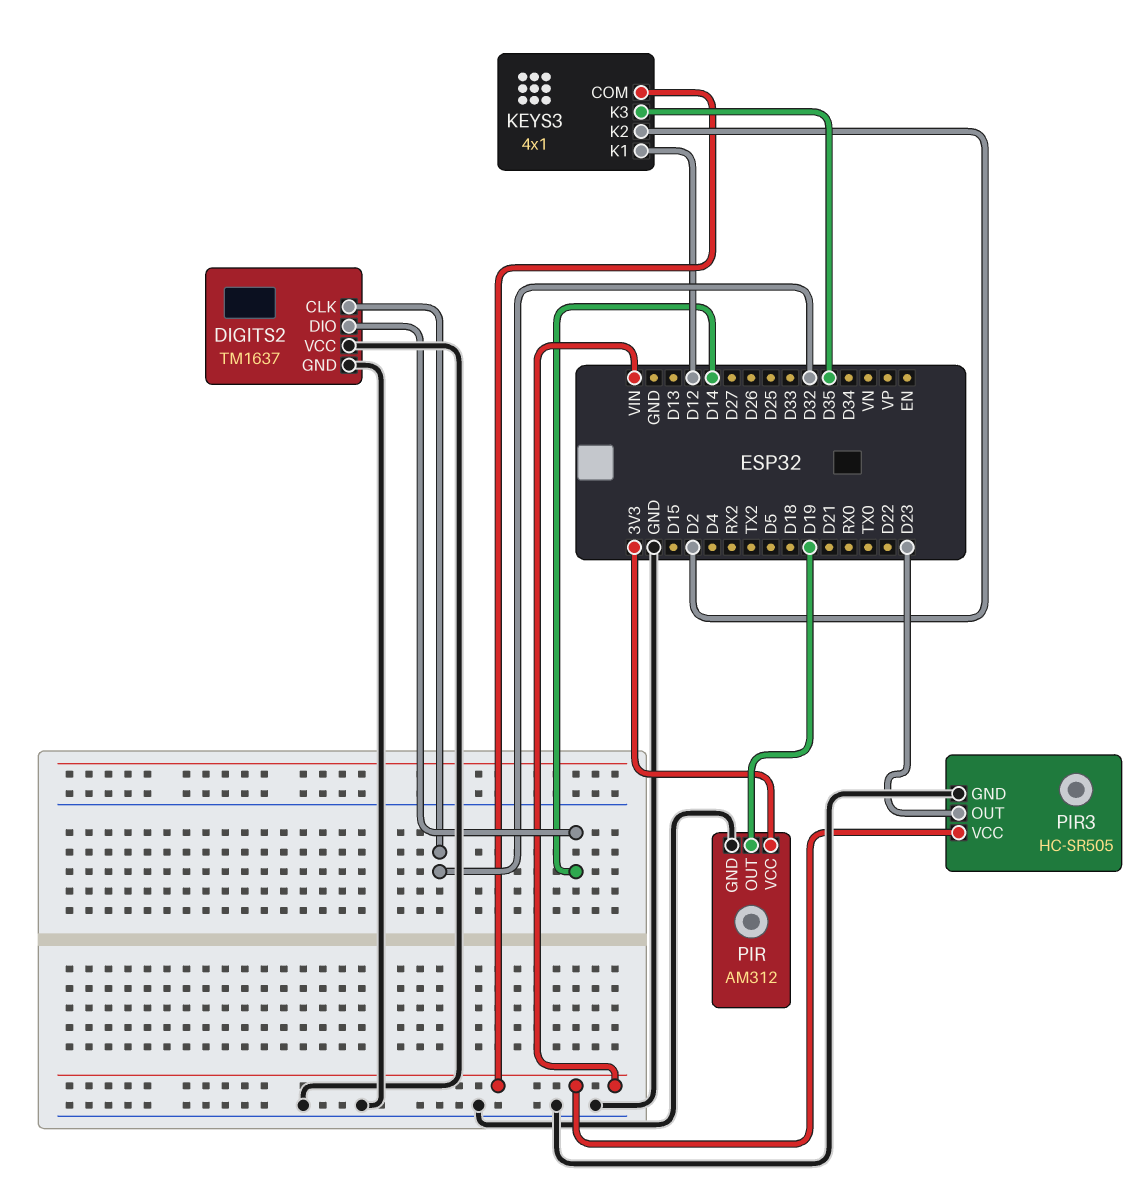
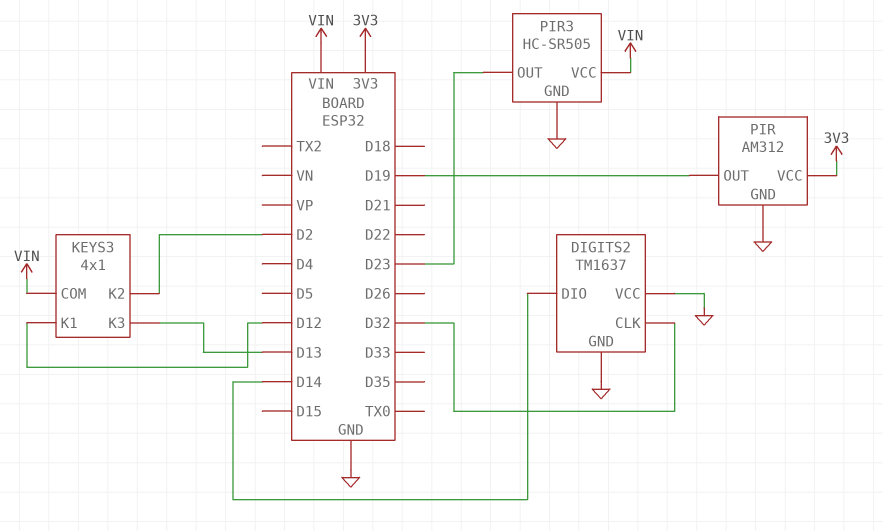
KEYS3 pin K3: D35 -> D13

